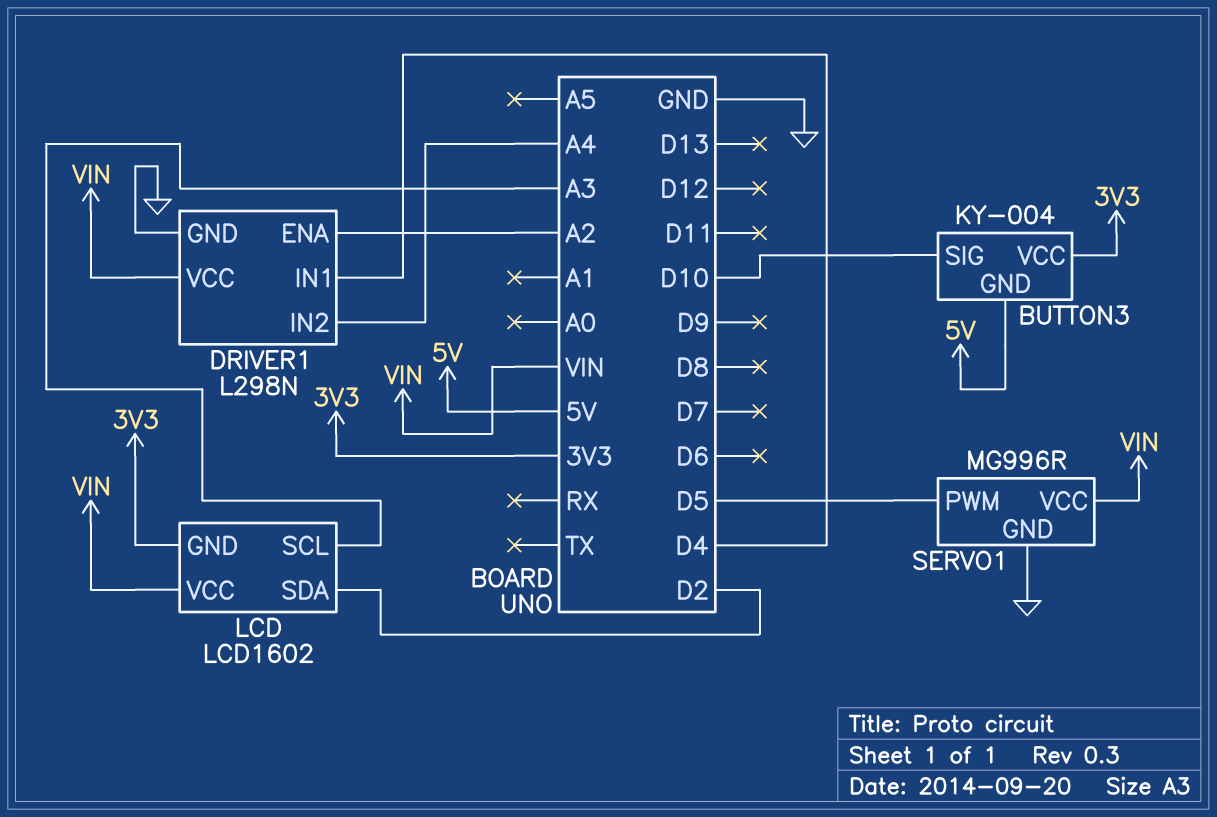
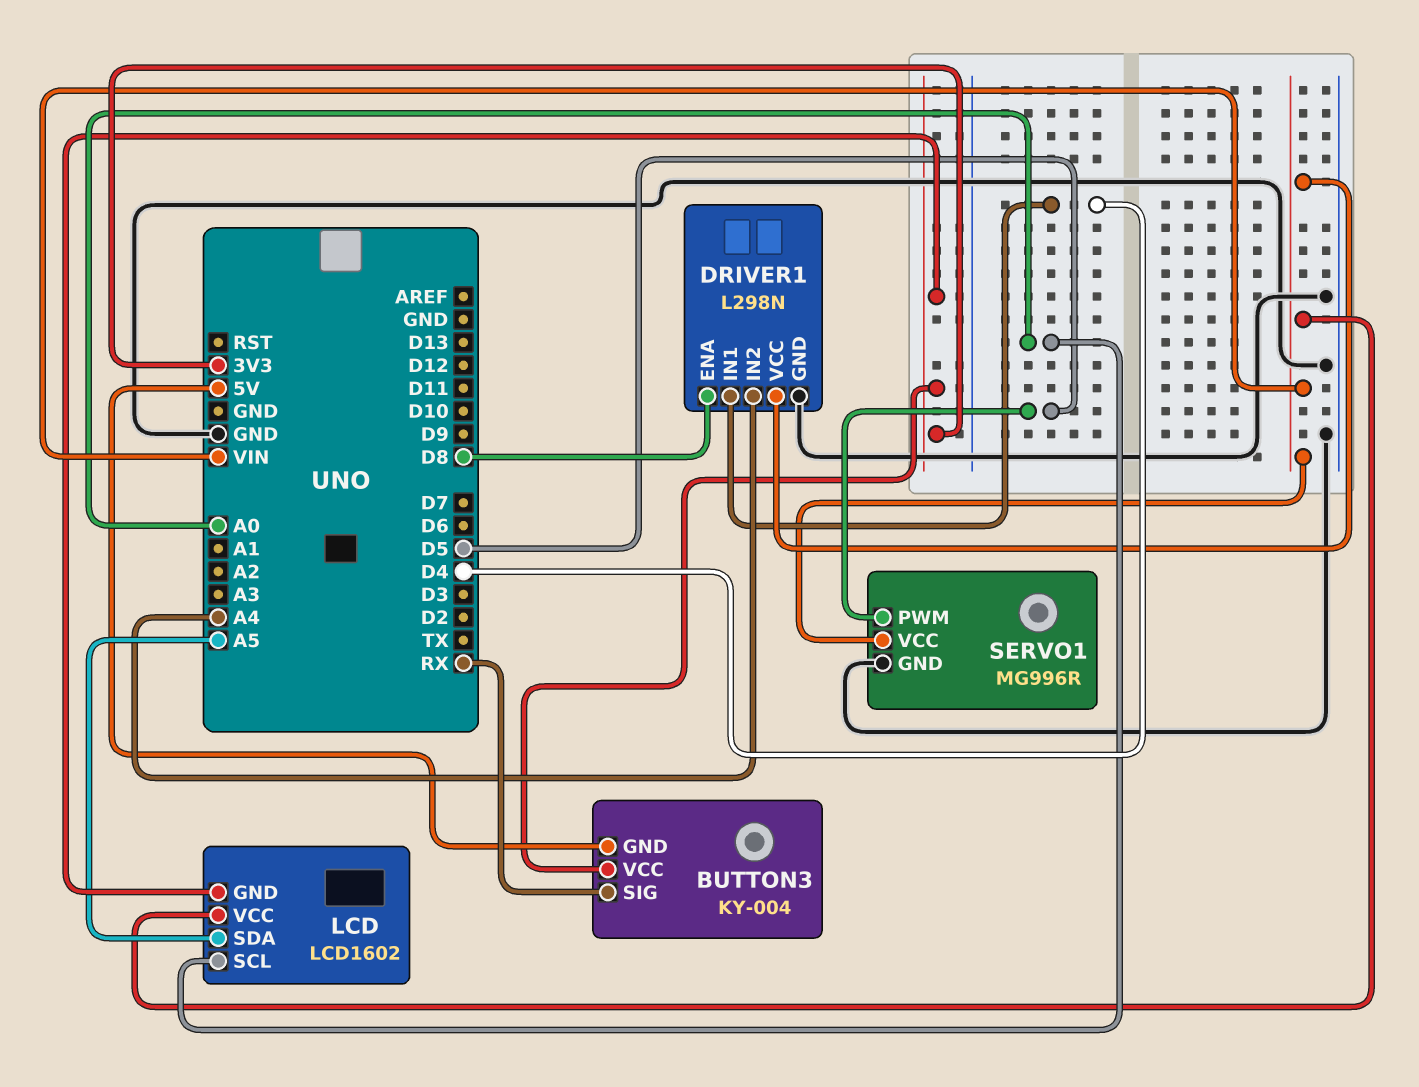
BUTTON3 pin SIG: D10 -> RX
DRIVER1 pin ENA: A2 -> D8
LCD pin SCL: A3 -> A0
LCD pin SDA: D2 -> A5

